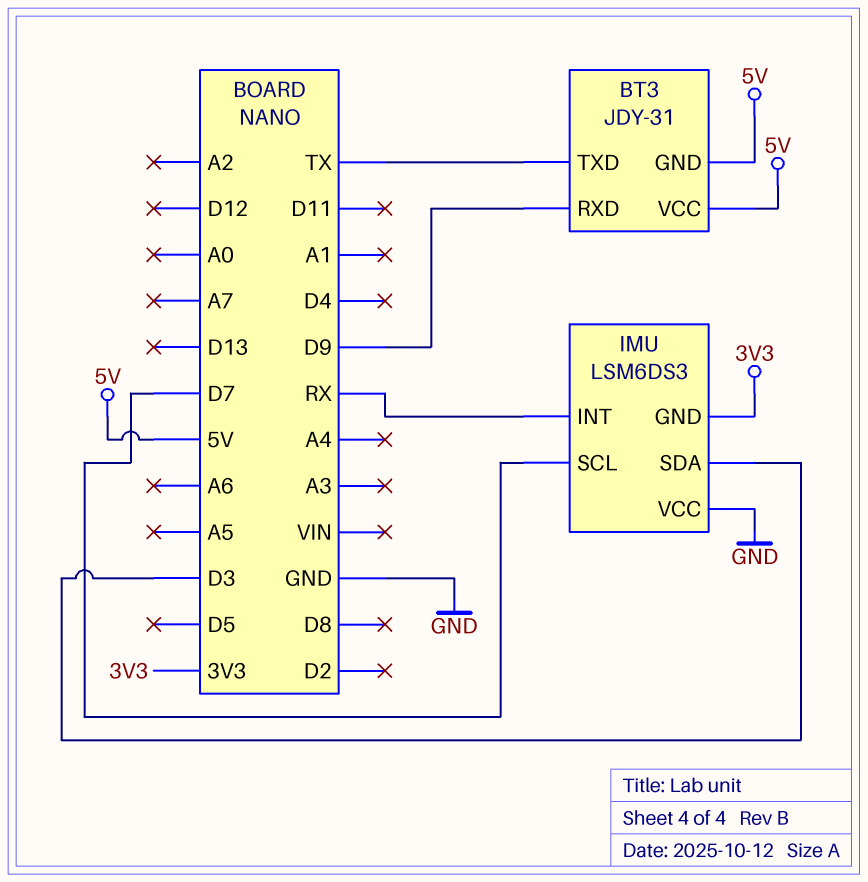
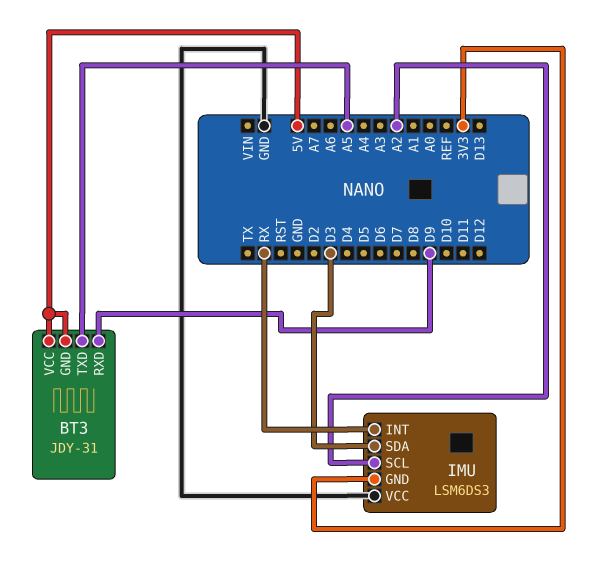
BT3 pin TXD: TX -> A5
IMU pin SCL: D7 -> A2

